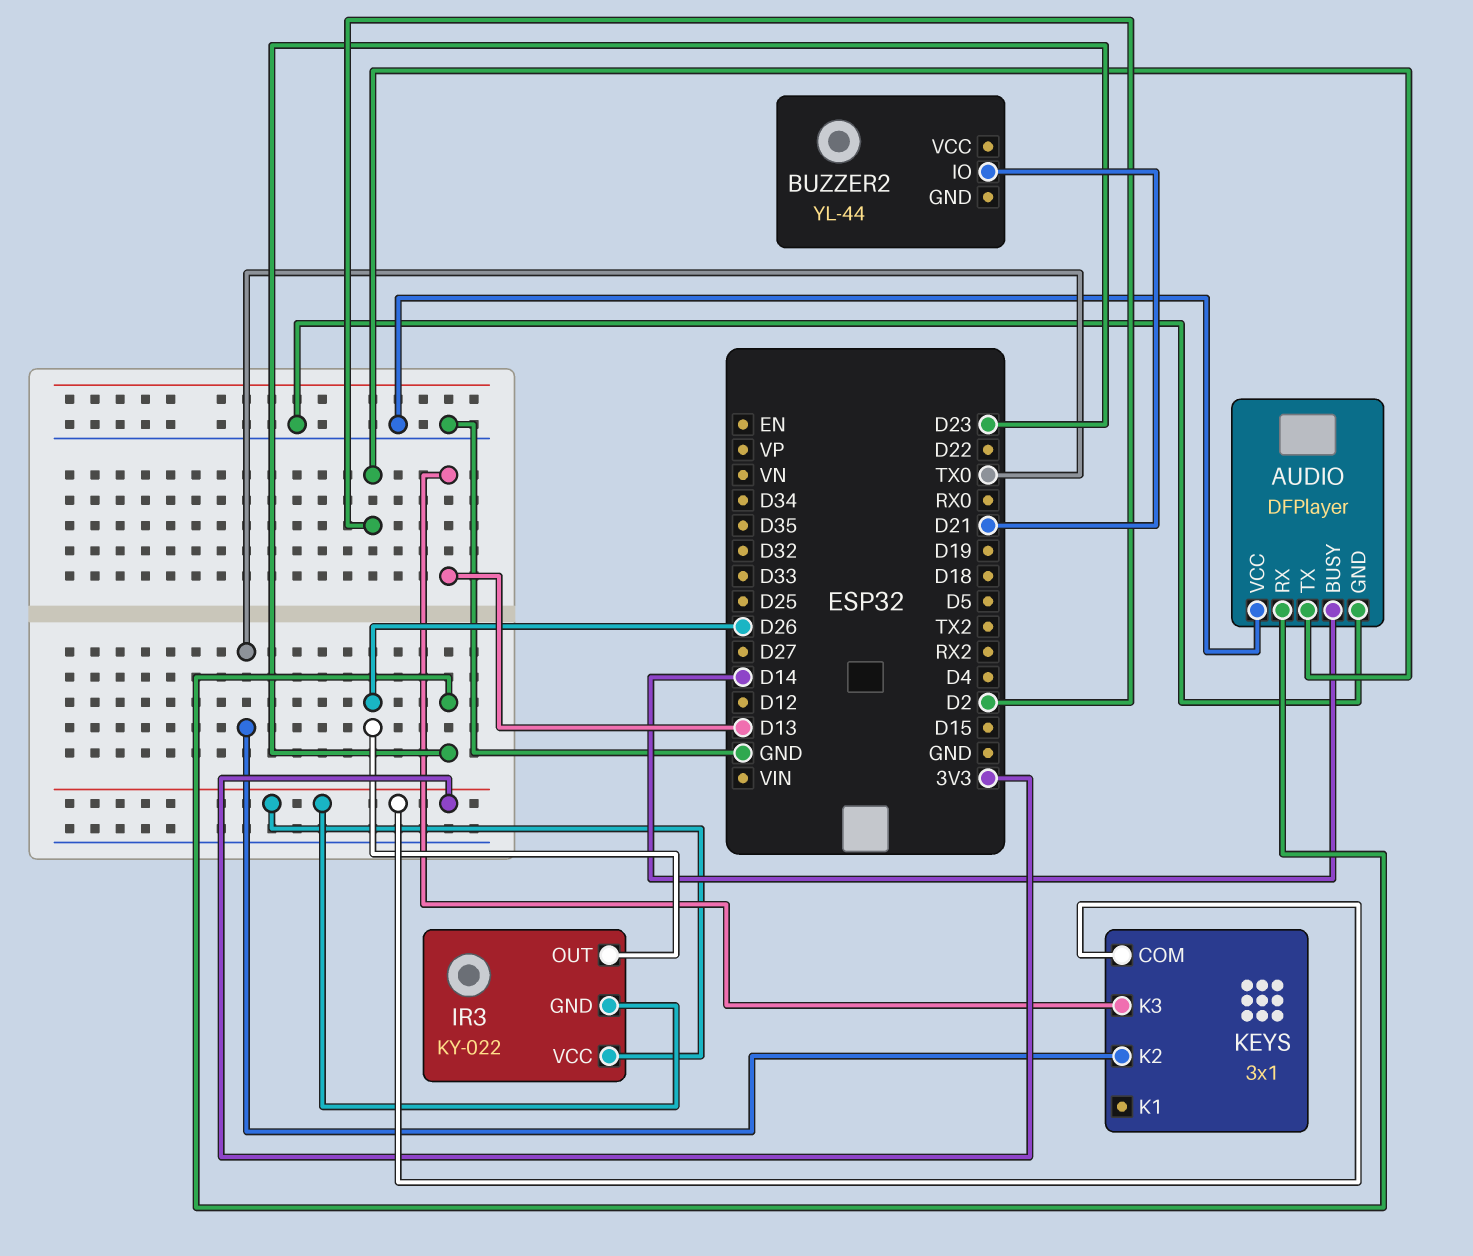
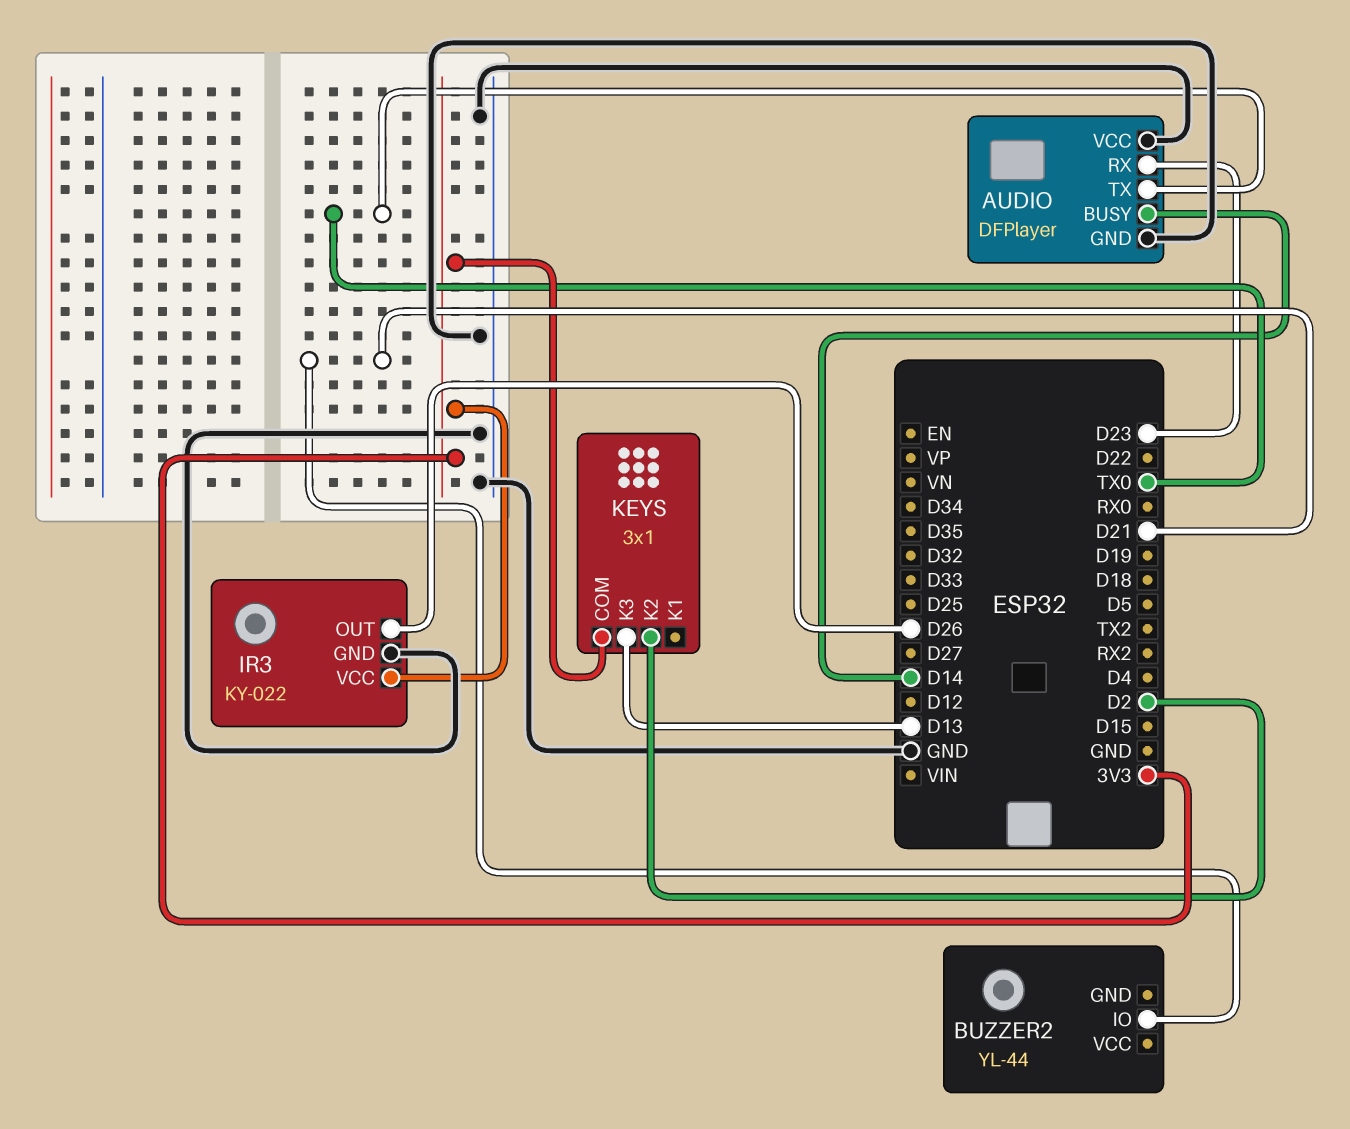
AUDIO pin TX: D2 -> TX0
IR3 pin GND: 3V3 -> GND
KEYS pin K2: TX0 -> D2

